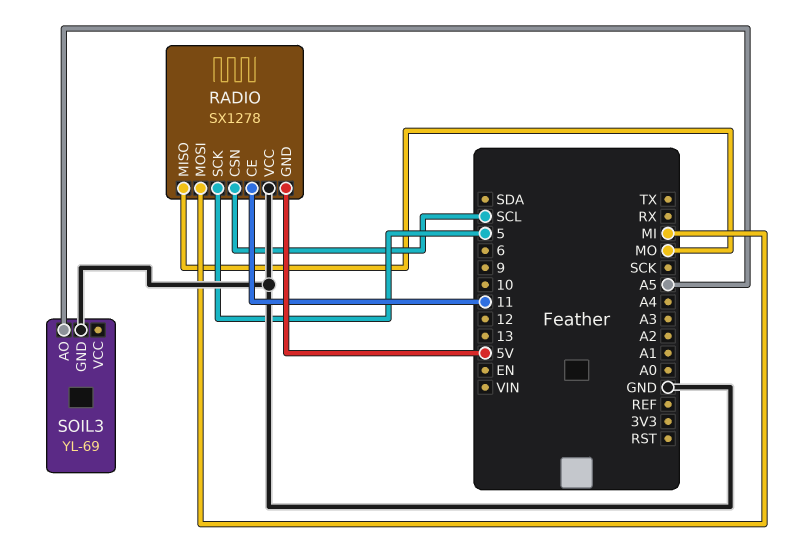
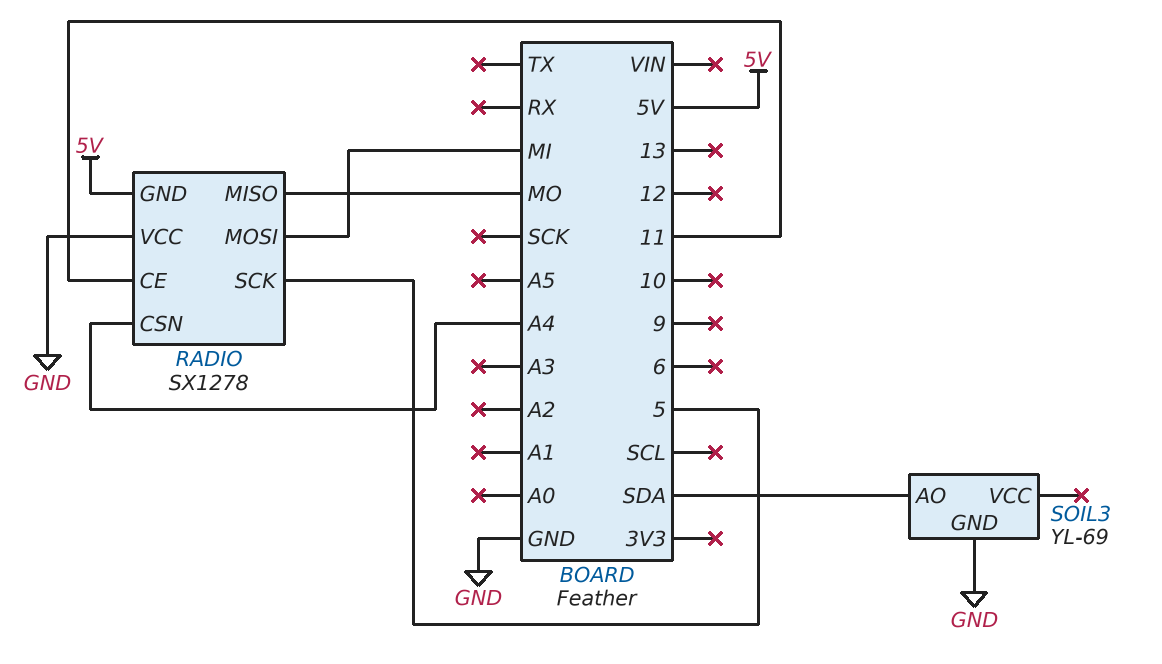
RADIO pin CSN: SCL -> A4
SOIL3 pin AO: A5 -> SDA

